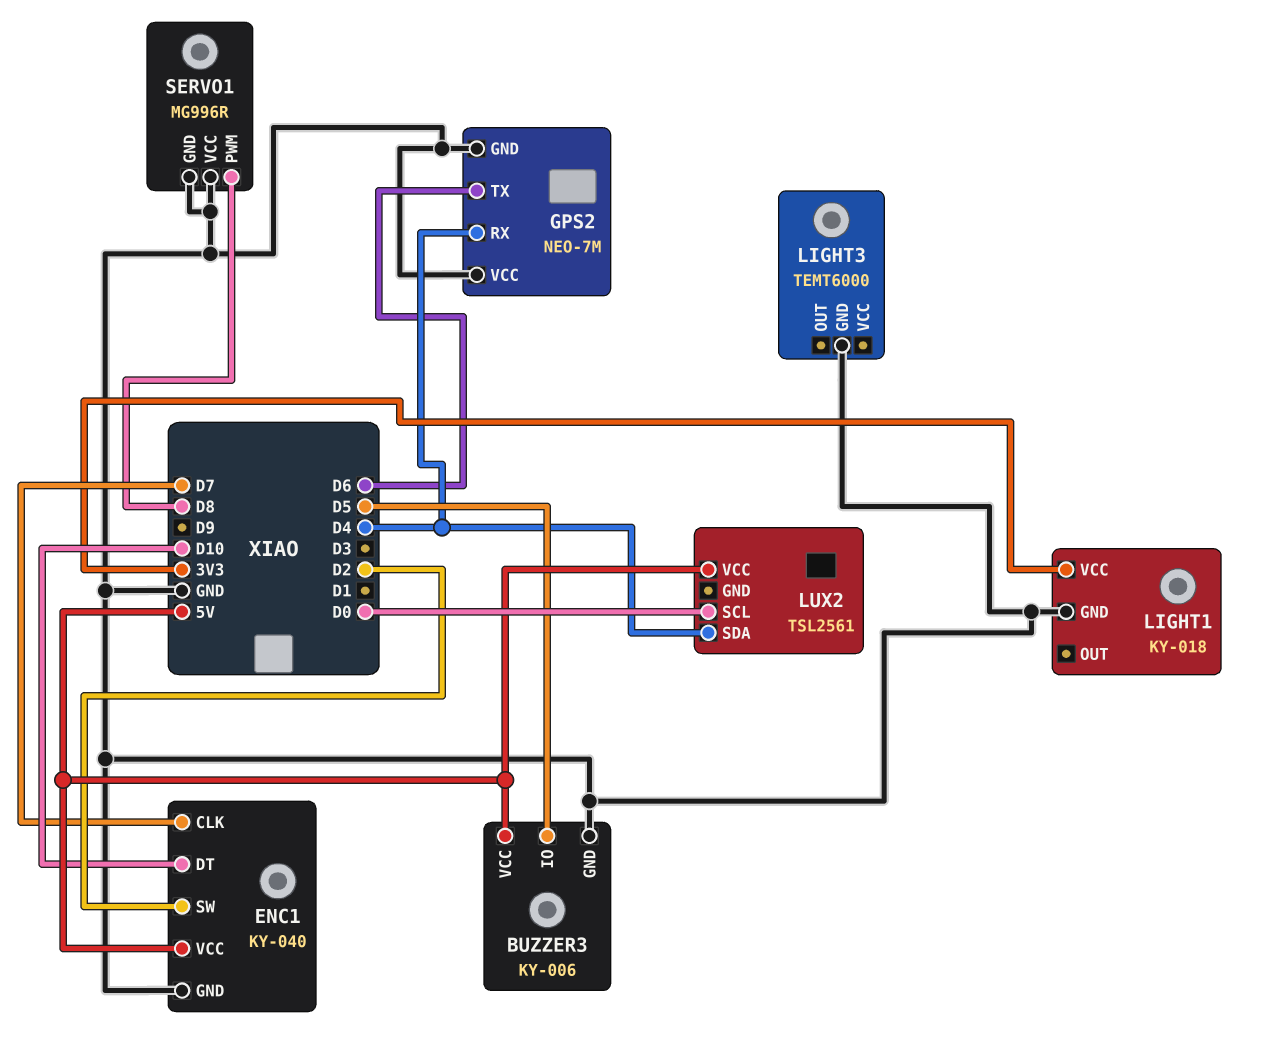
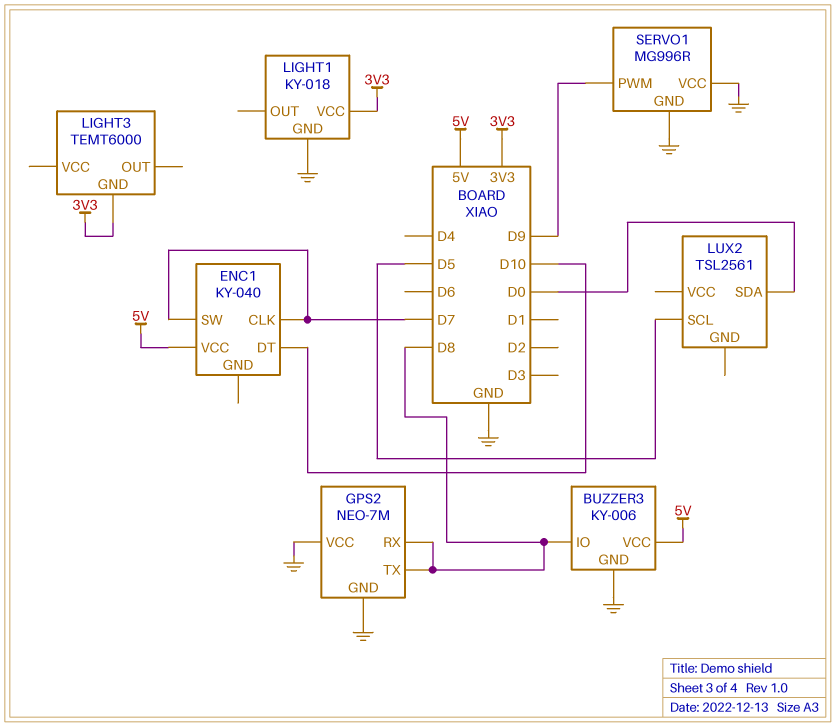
BUZZER3 pin IO: D5 -> D8
ENC1 pin GND: GND -> none
ENC1 pin SW: D2 -> D7
GPS2 pin RX: D4 -> D8
GPS2 pin TX: D6 -> D8
LIGHT3 pin GND: GND -> 3V3
LUX2 pin SCL: D0 -> D5
LUX2 pin SDA: D4 -> D0
LUX2 pin VCC: 5V -> none
SERVO1 pin PWM: D8 -> D9

